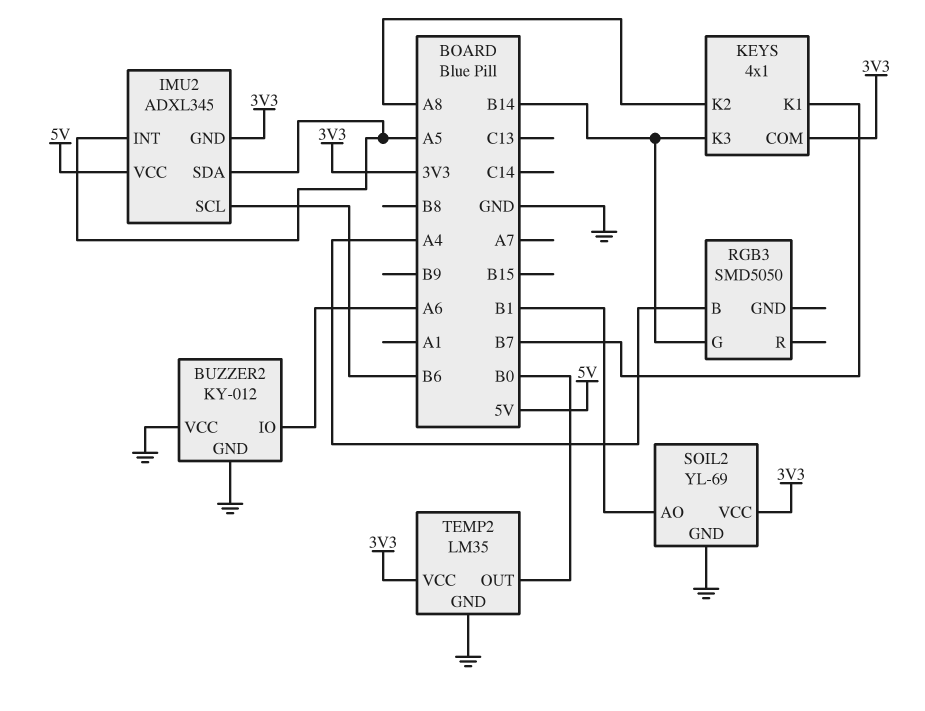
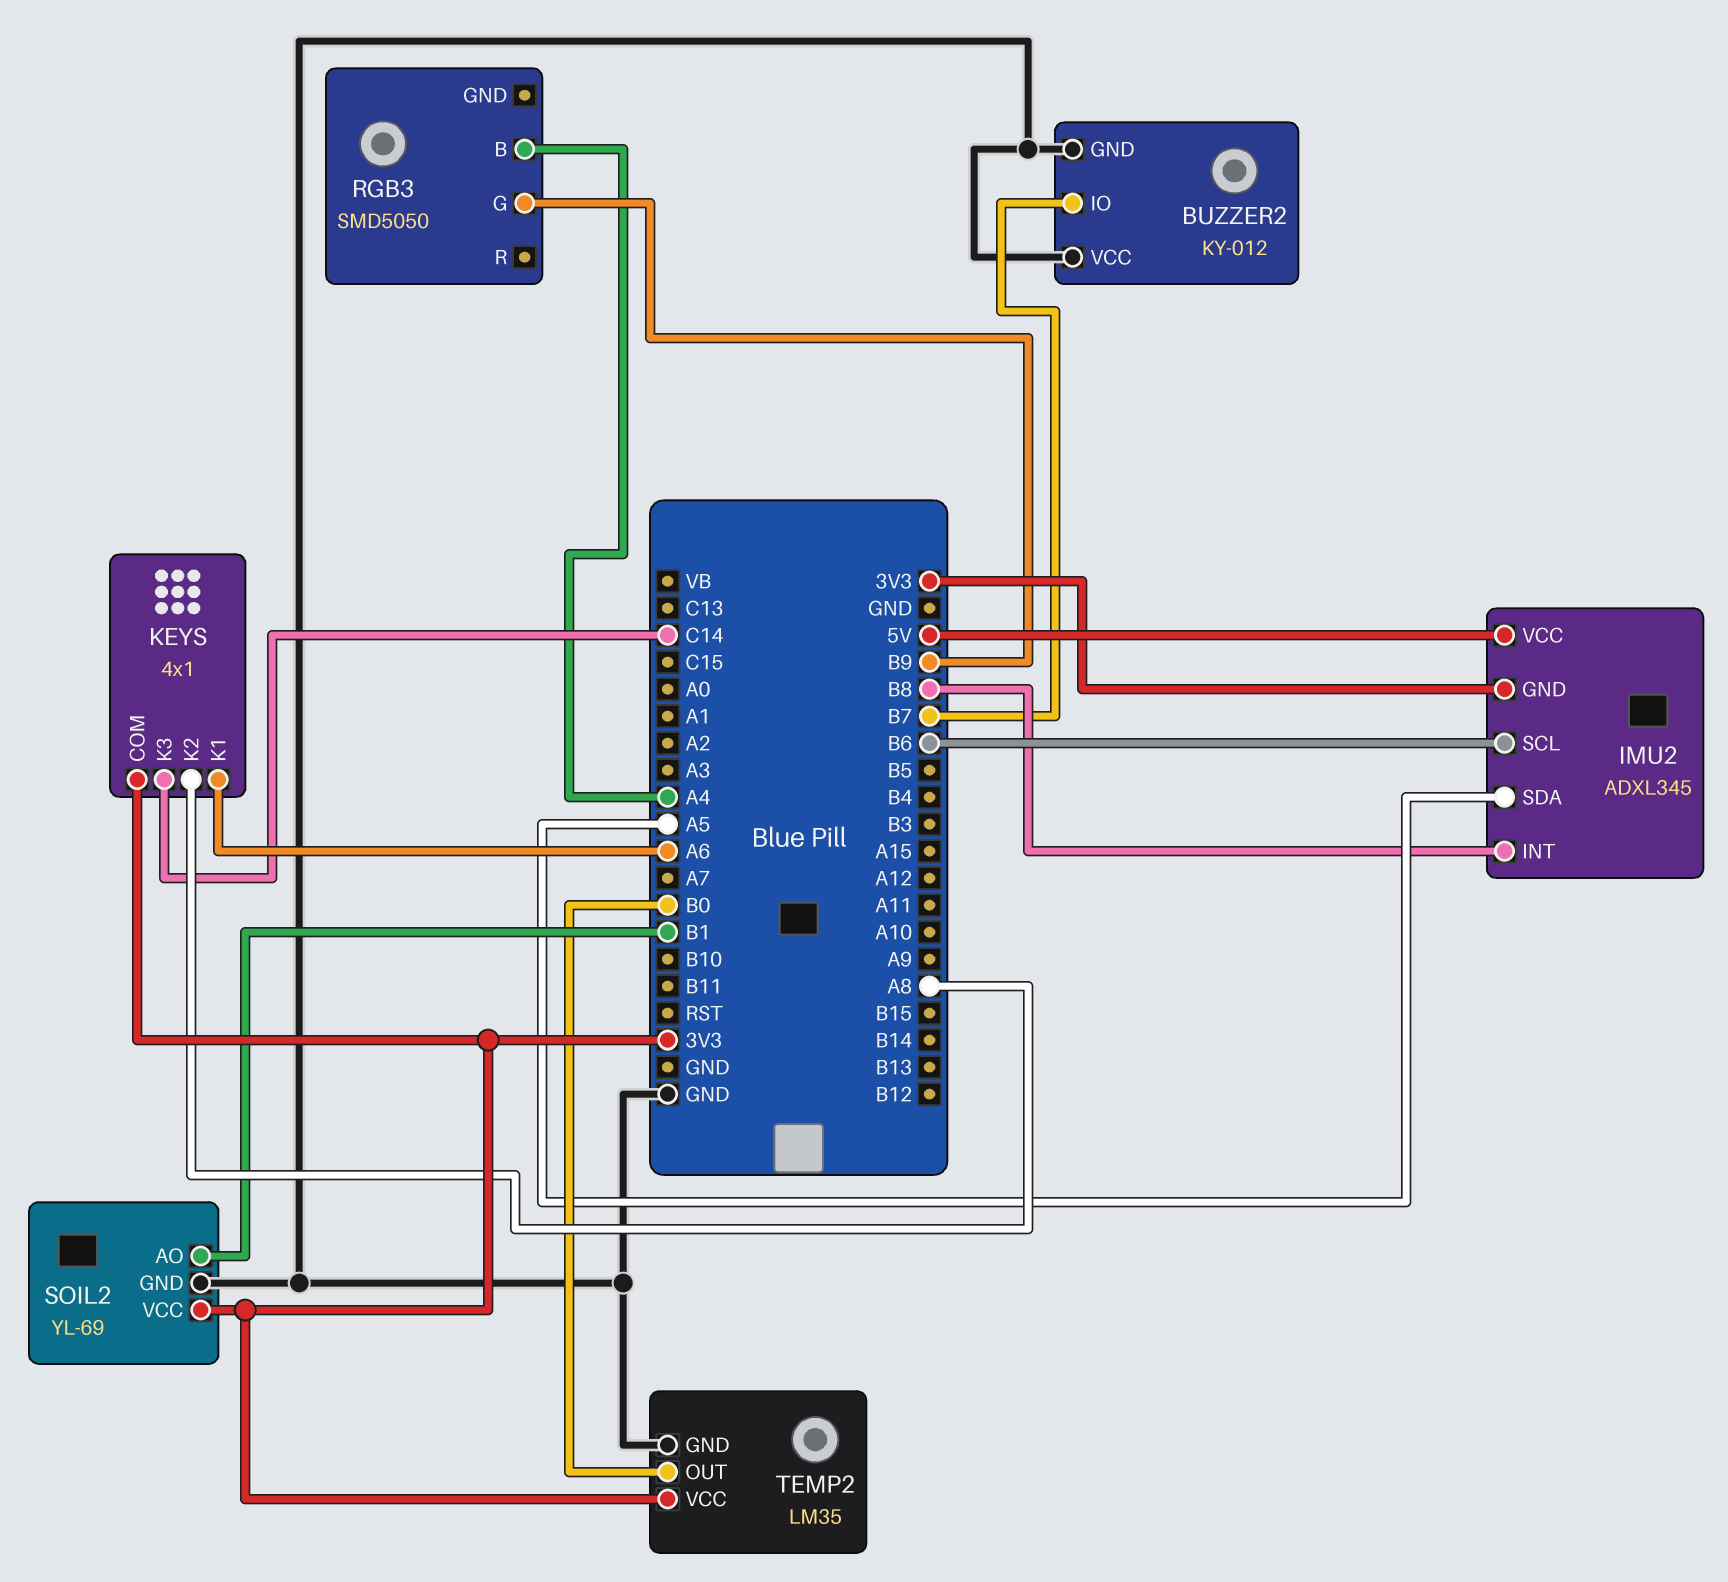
BUZZER2 pin IO: A6 -> B7
IMU2 pin INT: A5 -> B8
KEYS pin K1: B7 -> A6
KEYS pin K3: B14 -> C14
RGB3 pin G: B14 -> B9

